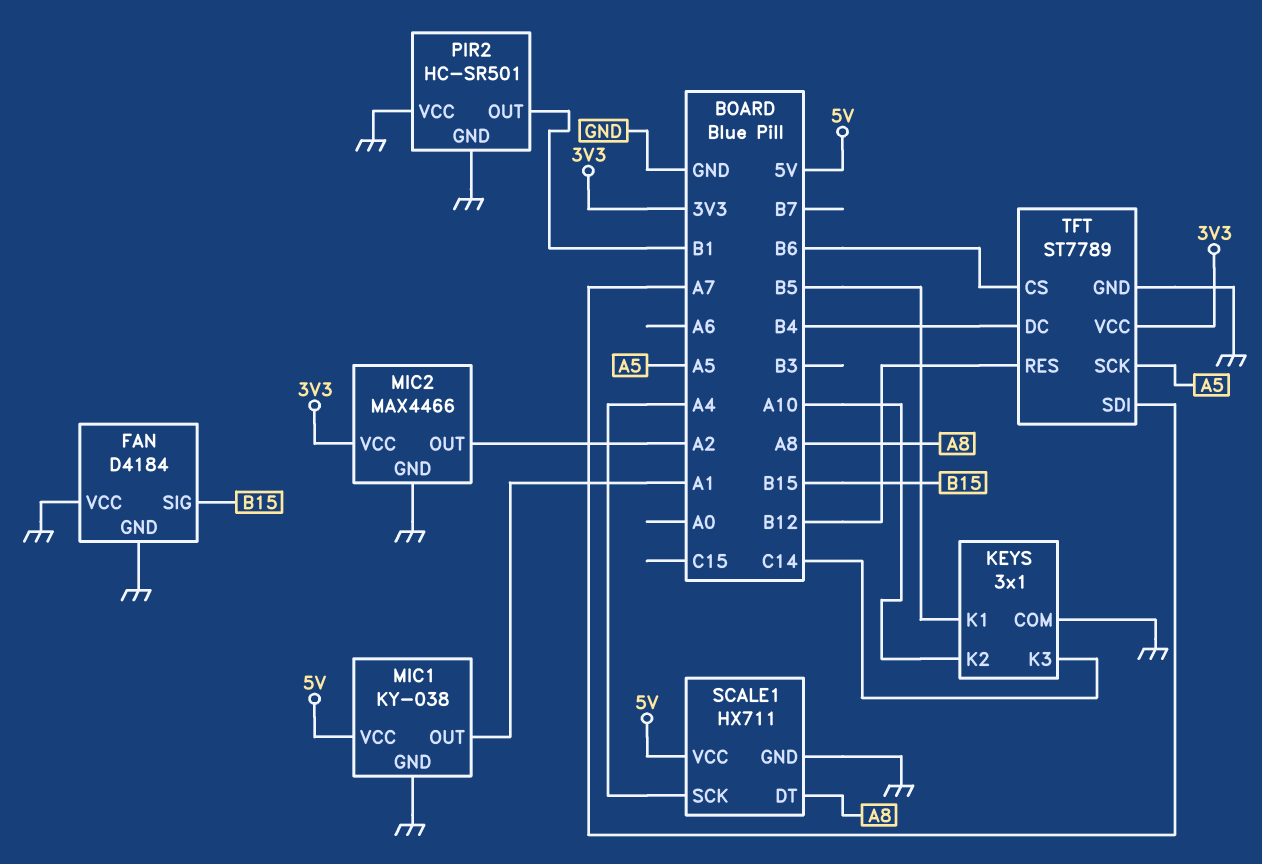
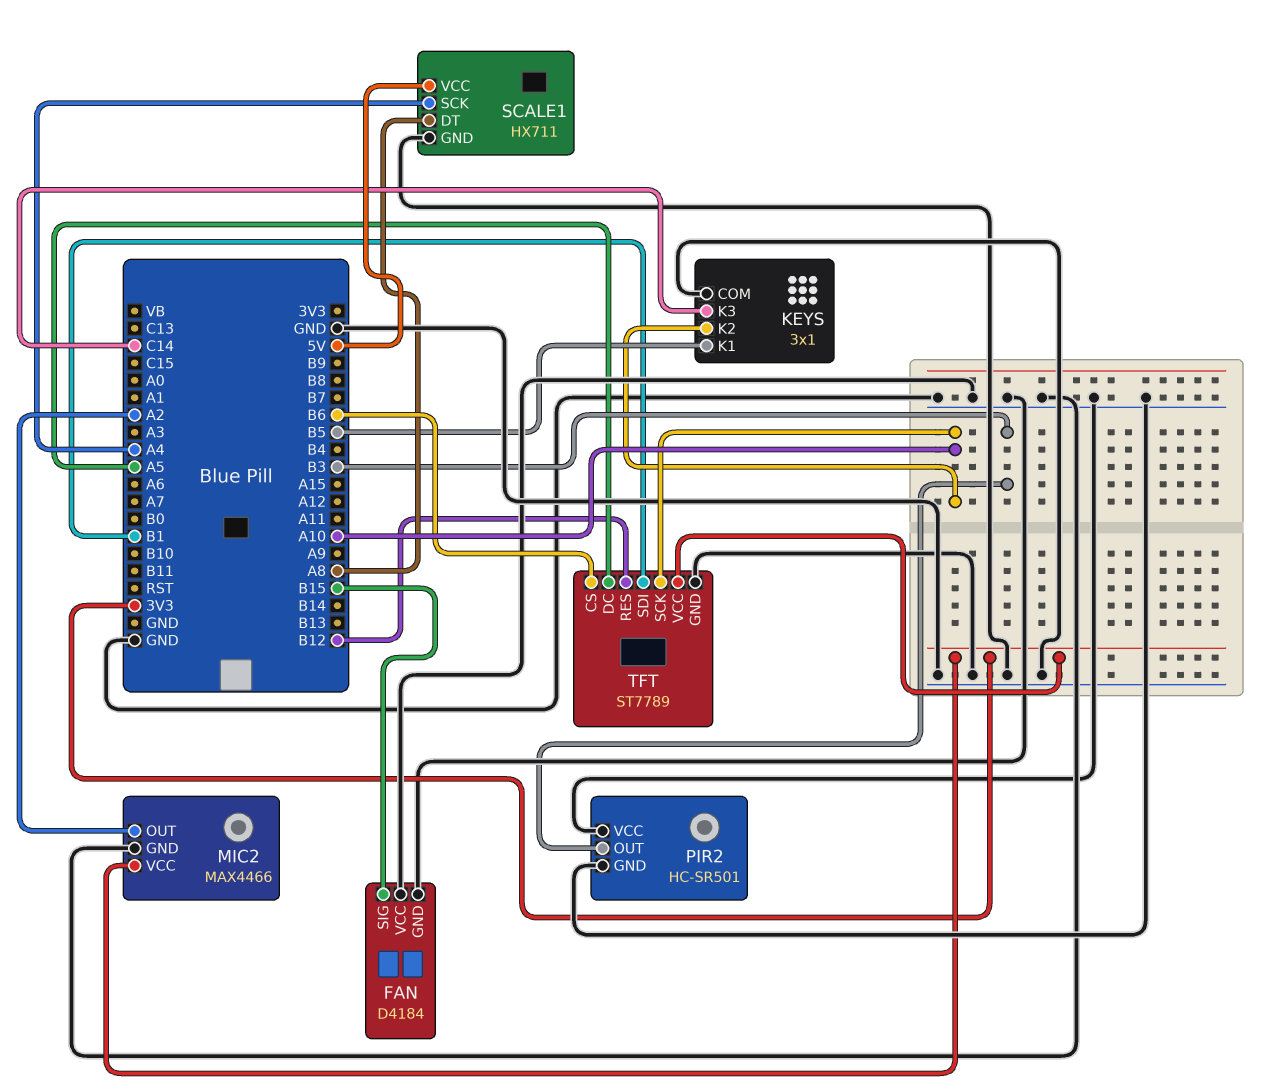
MIC1: KY-038 -> none
MIC1 pin GND: GND -> none
MIC1 pin OUT: A1 -> none
MIC1 pin VCC: 5V -> none
PIR2 pin OUT: B1 -> B3
TFT pin DC: B4 -> A5
TFT pin SCK: A5 -> A10
TFT pin SDI: A7 -> B1

